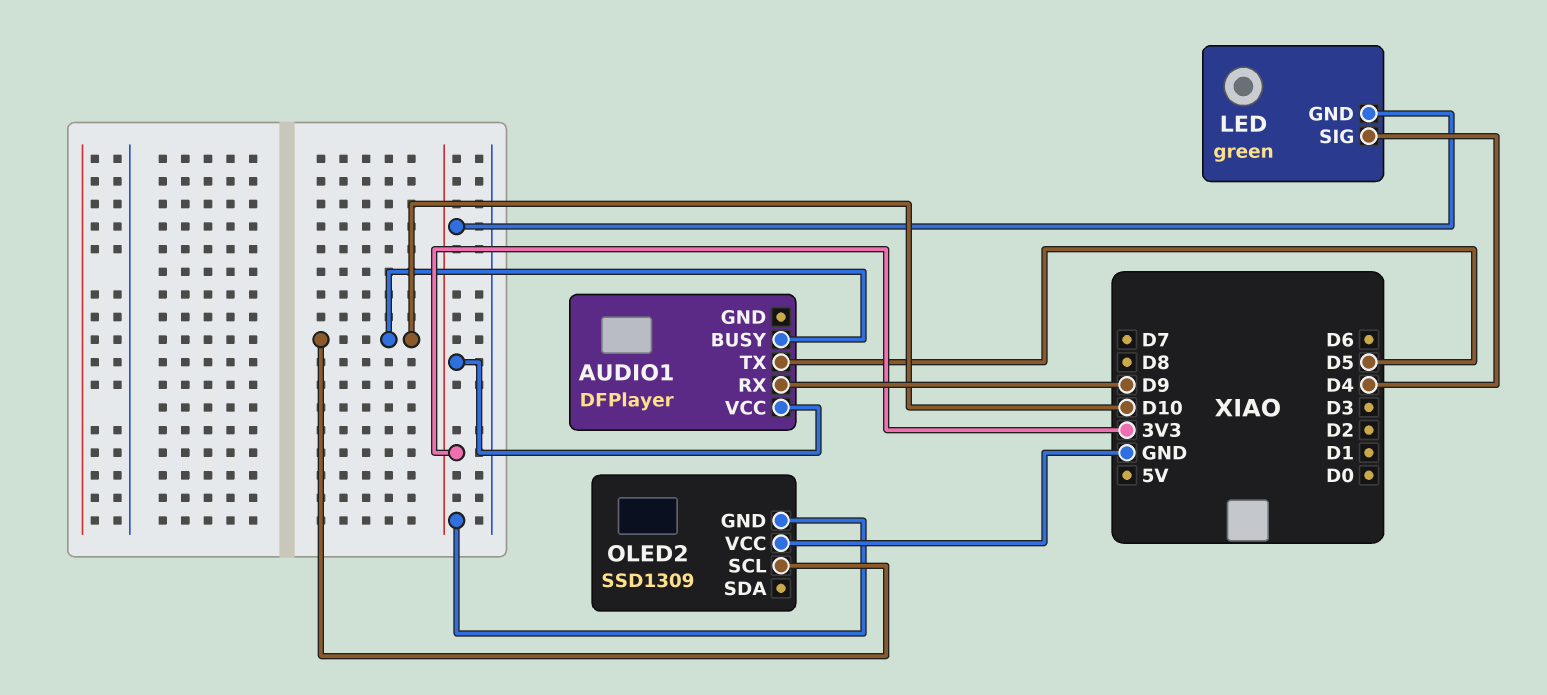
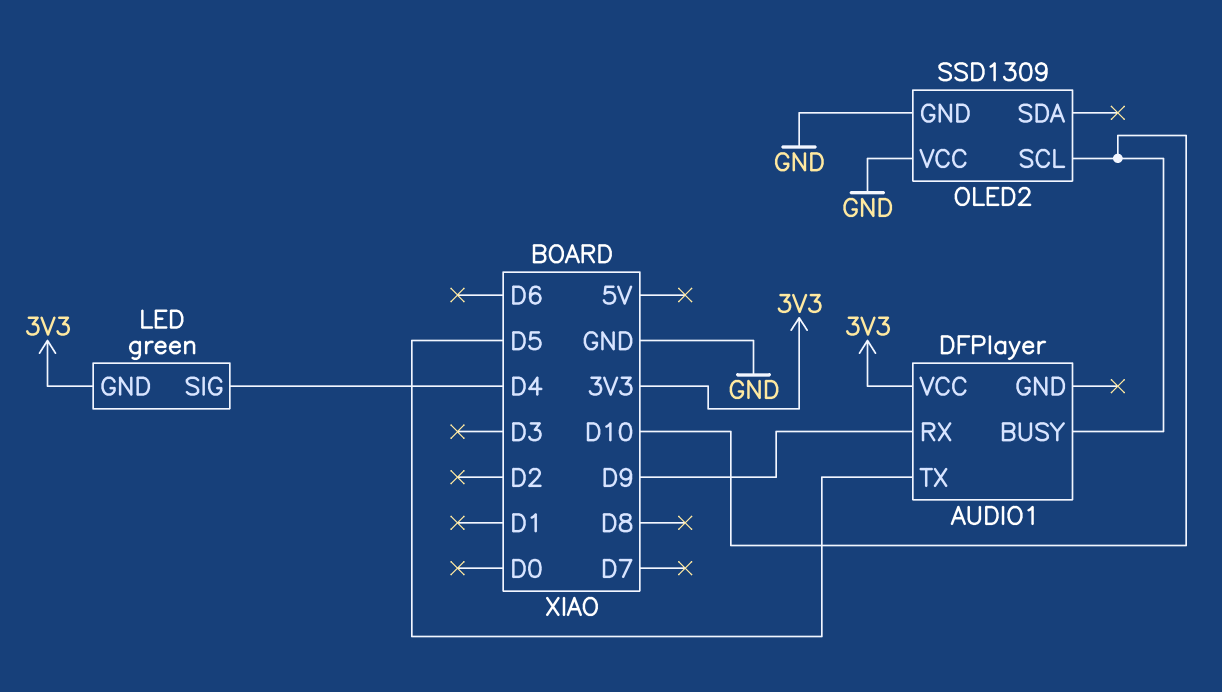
OLED2 pin GND: 3V3 -> GND

